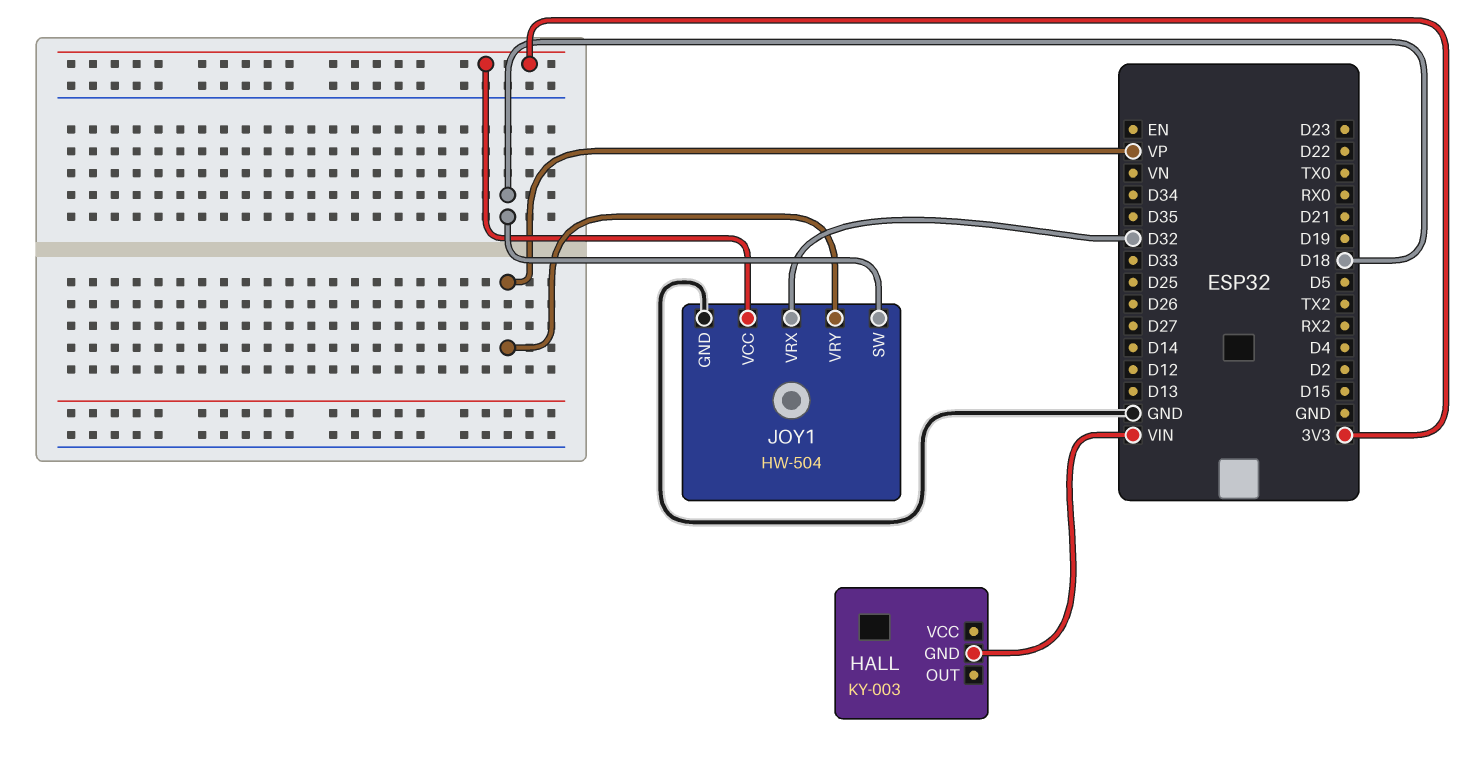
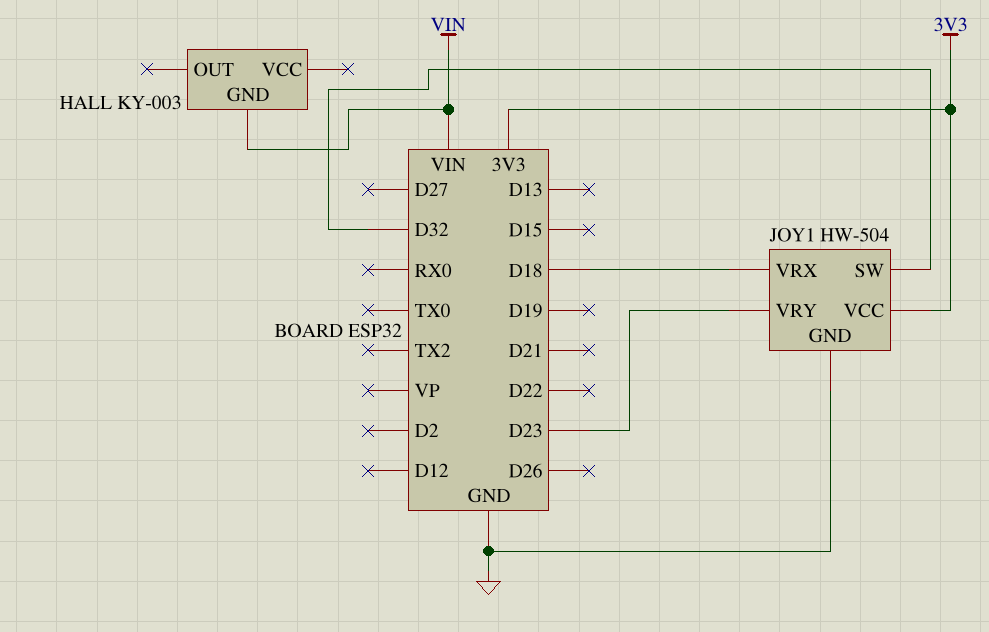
JOY1 pin SW: D18 -> D32
JOY1 pin VRX: D32 -> D18
JOY1 pin VRY: VP -> D23

